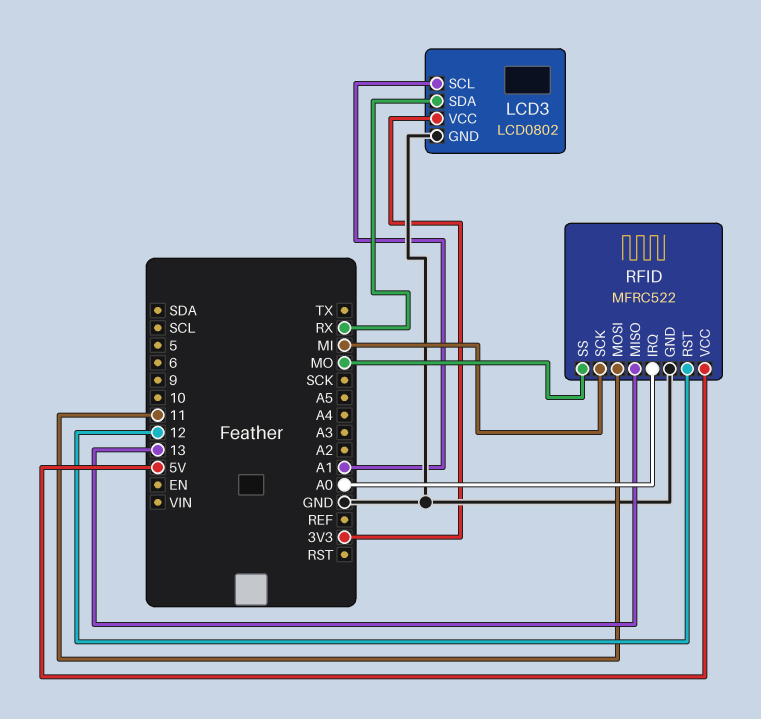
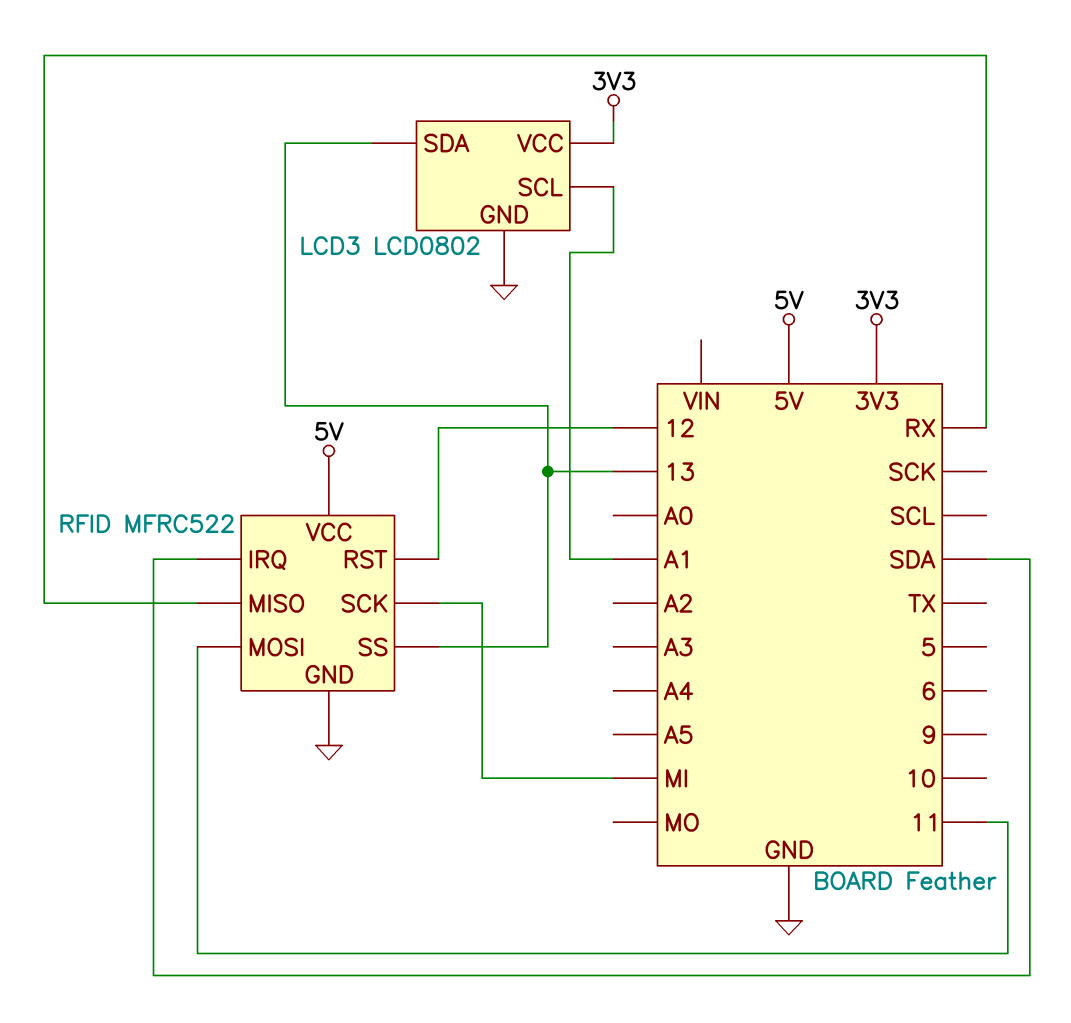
LCD3 pin SDA: RX -> 13
RFID pin IRQ: A0 -> SDA
RFID pin MISO: 13 -> RX
RFID pin SS: MO -> 13

